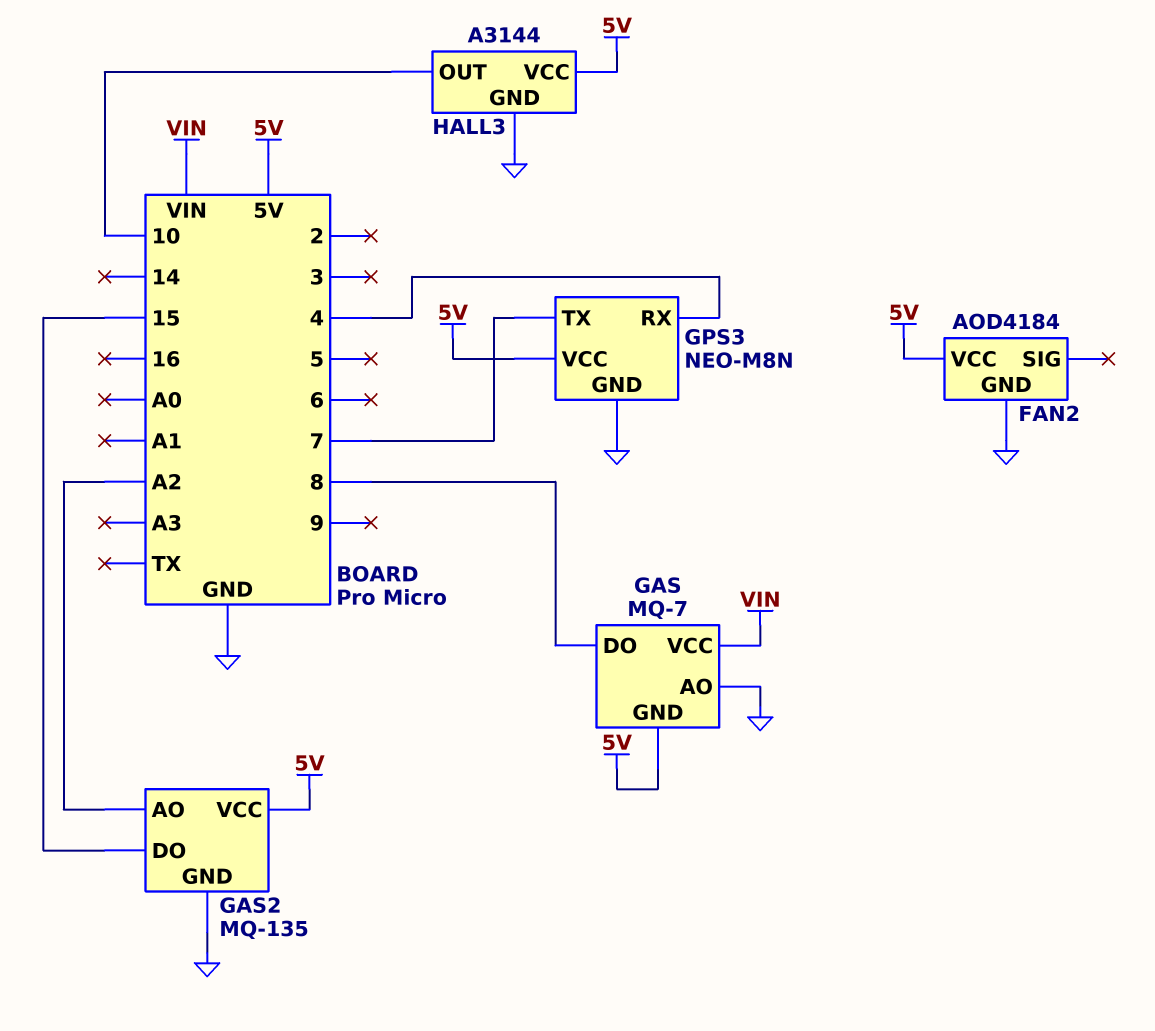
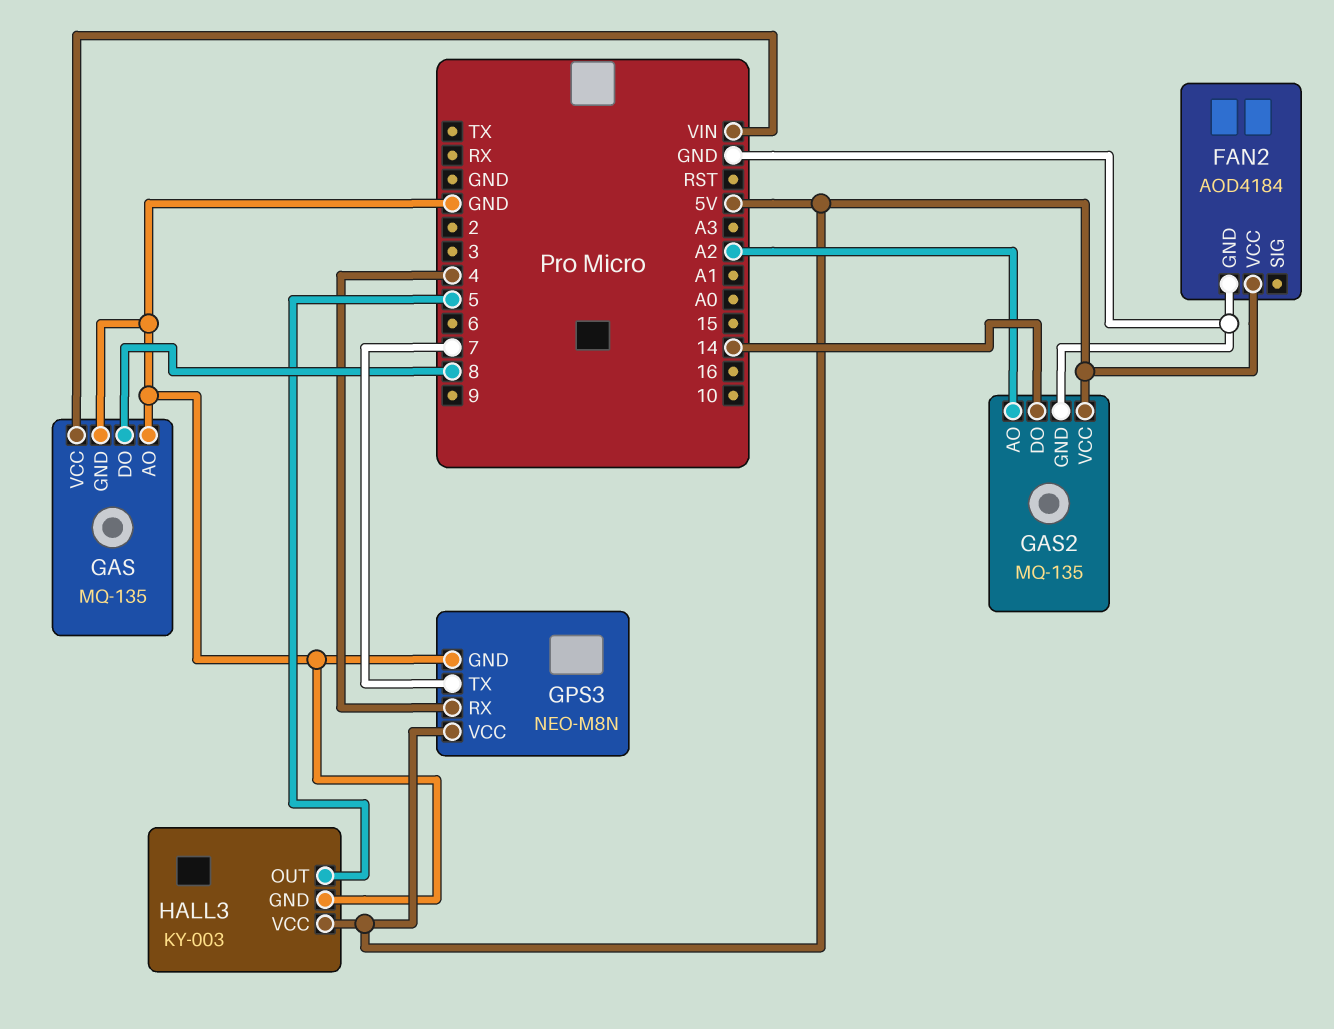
GAS: MQ-7 -> MQ-135
GAS pin GND: 5V -> GND
GAS2 pin DO: 15 -> 14
HALL3: A3144 -> KY-003
HALL3 pin OUT: 10 -> 5

